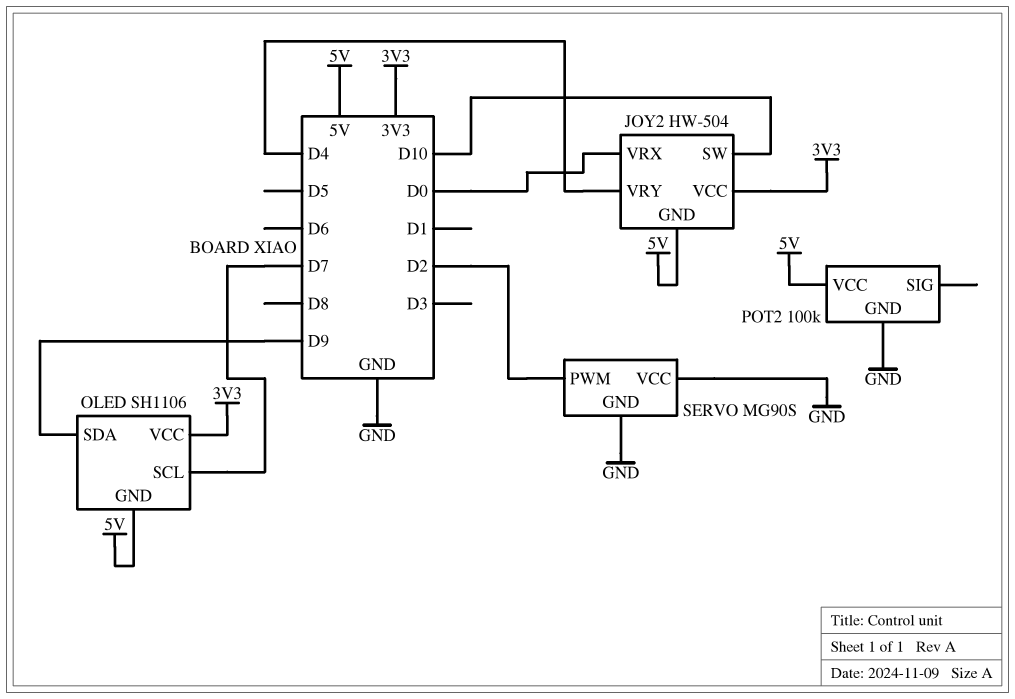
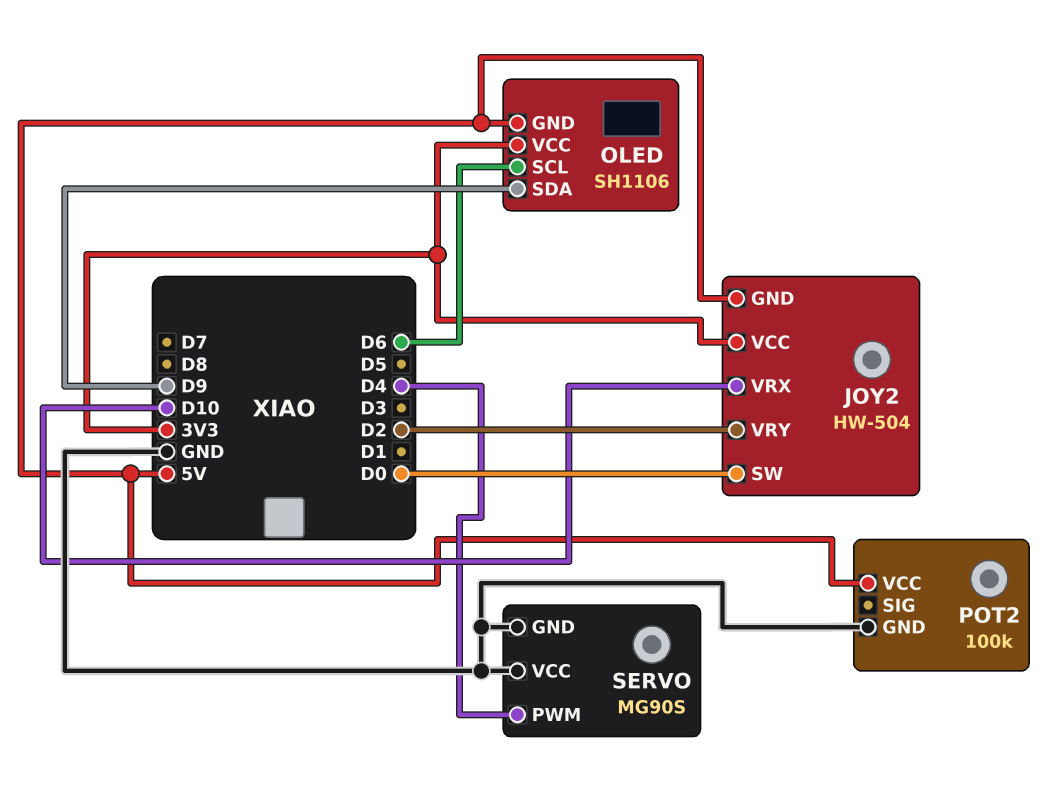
JOY2 pin SW: D10 -> D0
JOY2 pin VRX: D0 -> D10
JOY2 pin VRY: D4 -> D2
OLED pin SCL: D7 -> D6
SERVO pin PWM: D2 -> D4

